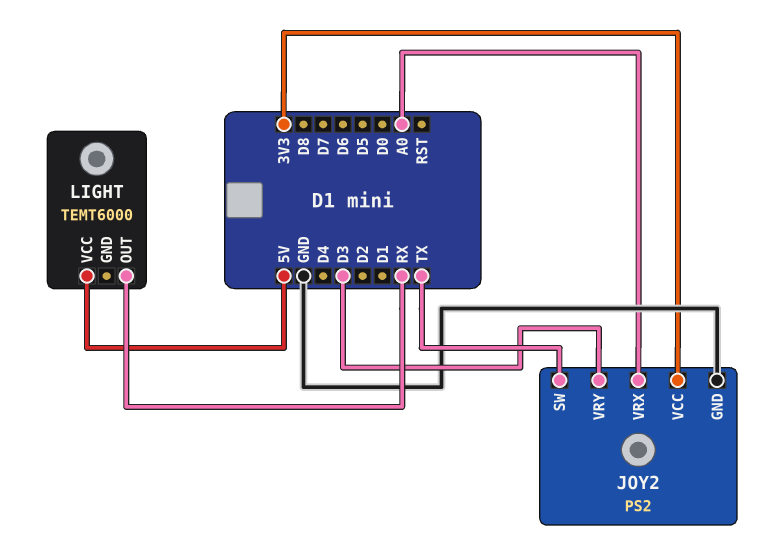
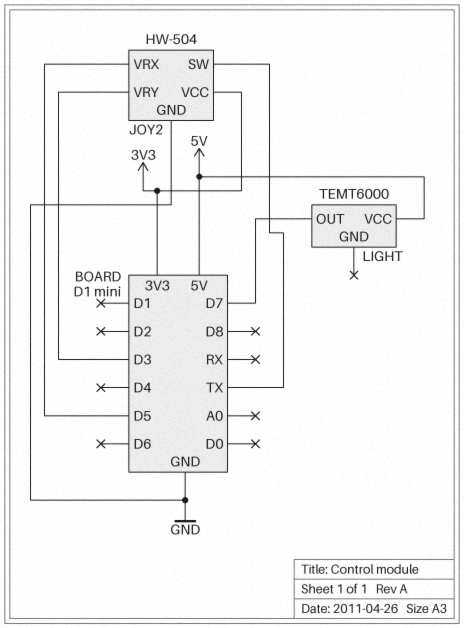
JOY2: PS2 -> HW-504
JOY2 pin VRX: A0 -> D5
LIGHT pin OUT: RX -> D7

